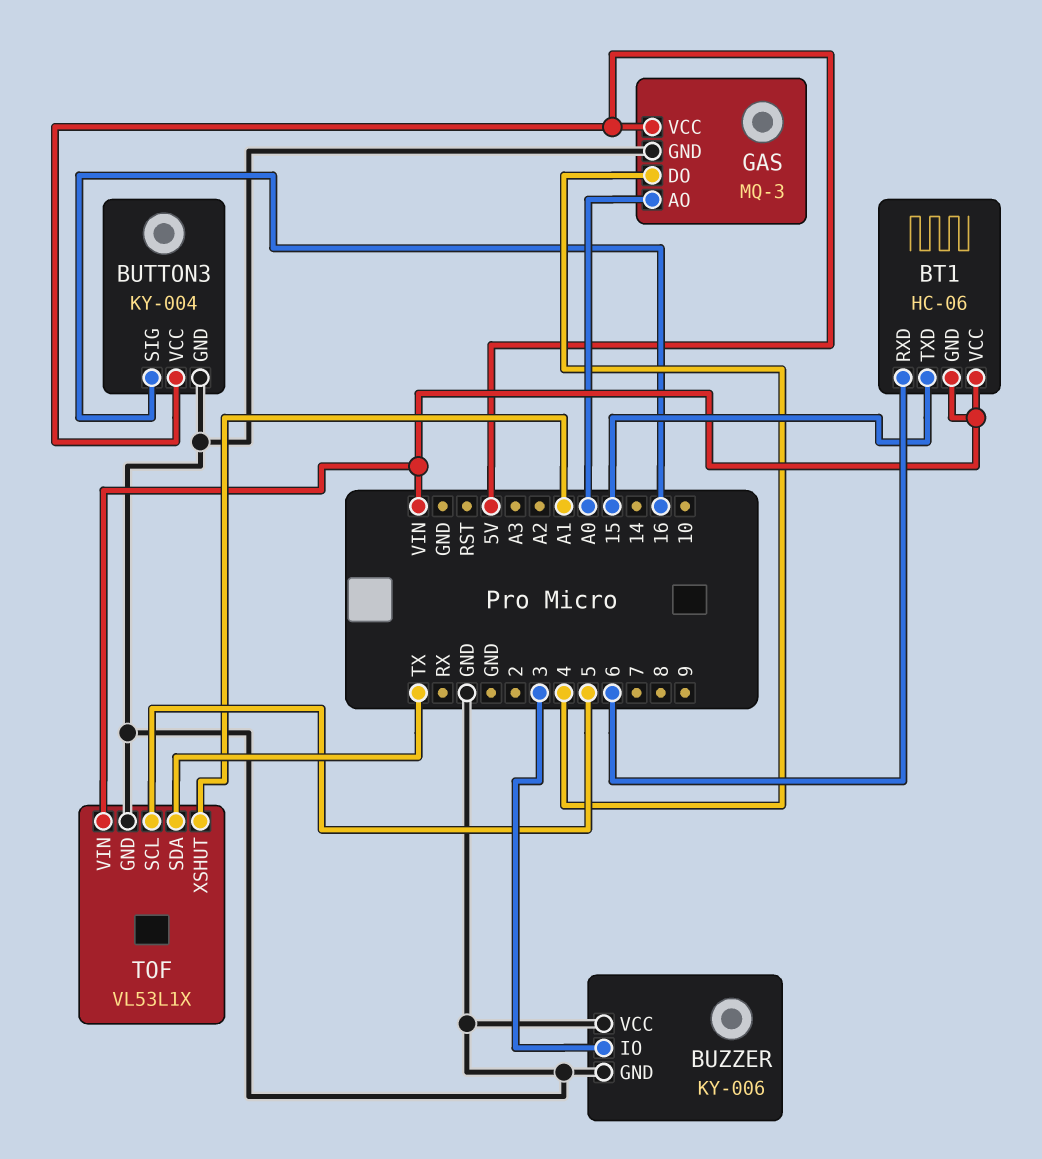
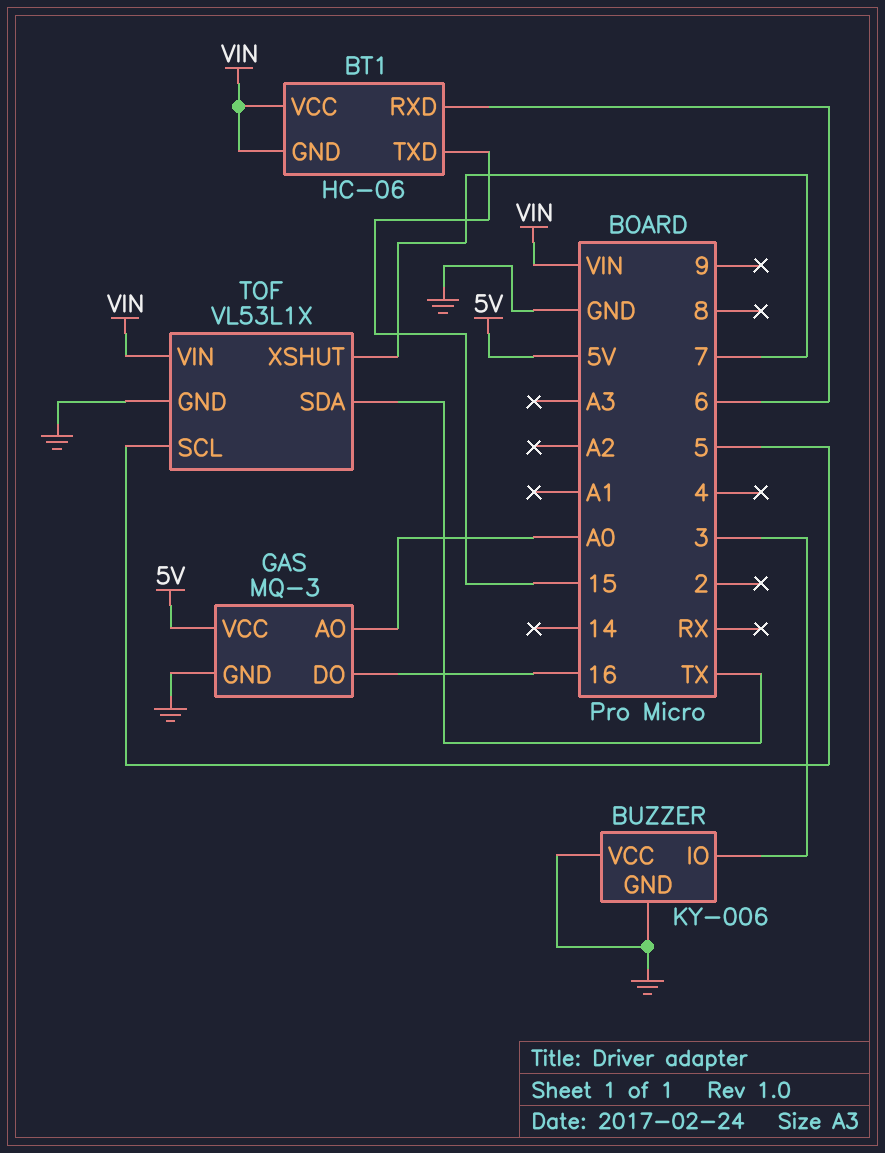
BUTTON3: KY-004 -> none
BUTTON3 pin GND: GND -> none
BUTTON3 pin SIG: 16 -> none
BUTTON3 pin VCC: 5V -> none
GAS pin DO: 4 -> 16
TOF pin XSHUT: A1 -> 7

